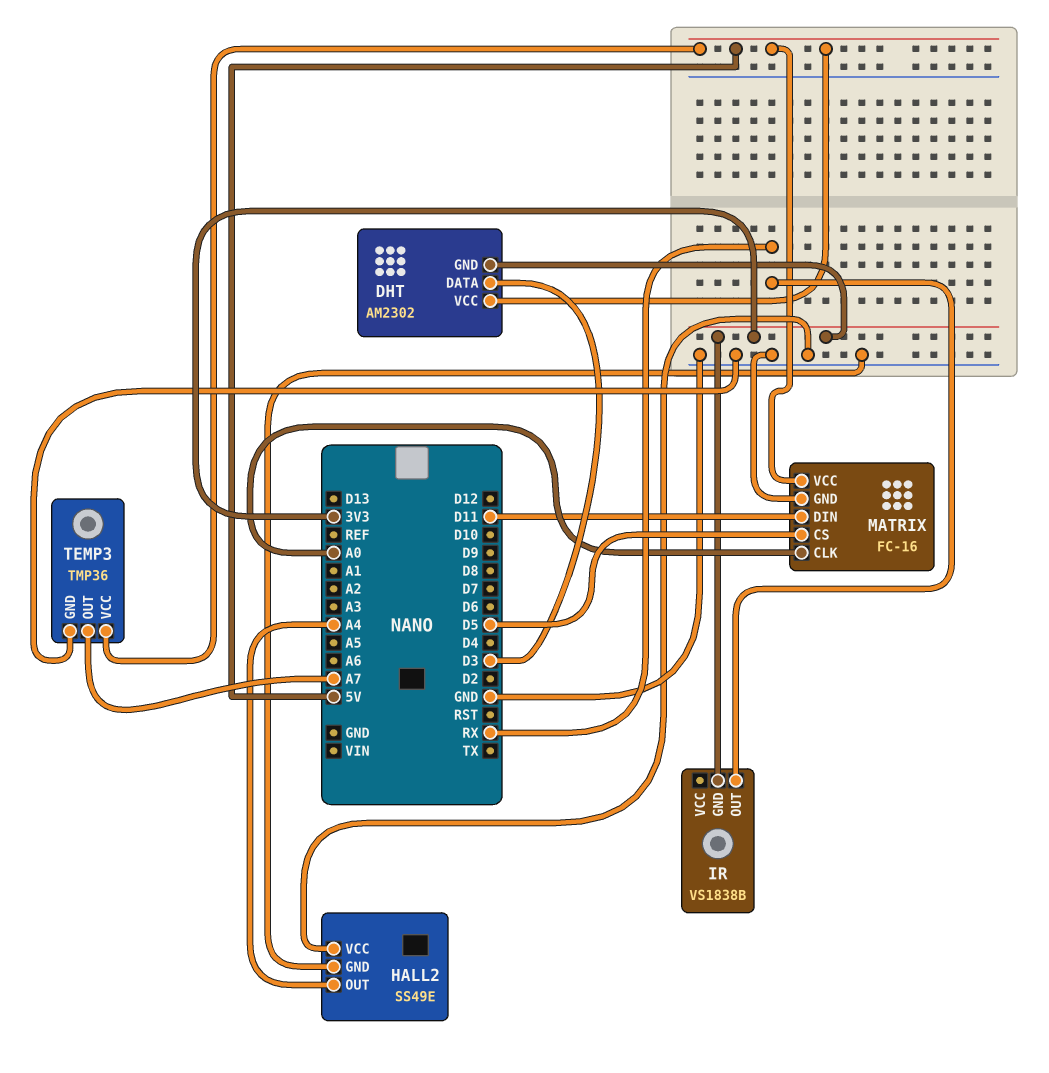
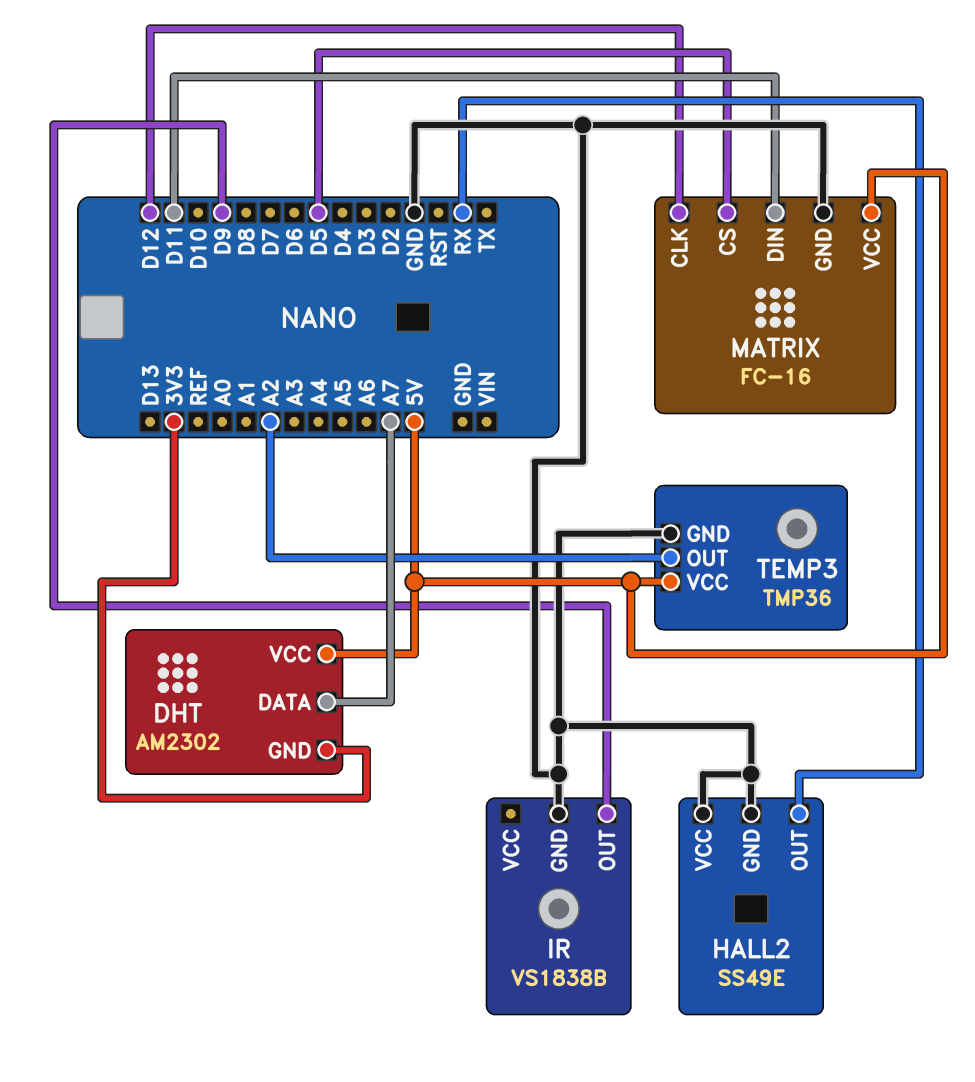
DHT pin DATA: D3 -> A7
HALL2 pin OUT: A4 -> RX
IR pin GND: 3V3 -> GND
IR pin OUT: RX -> D9
MATRIX pin CLK: A0 -> D12
TEMP3 pin OUT: A7 -> A2

